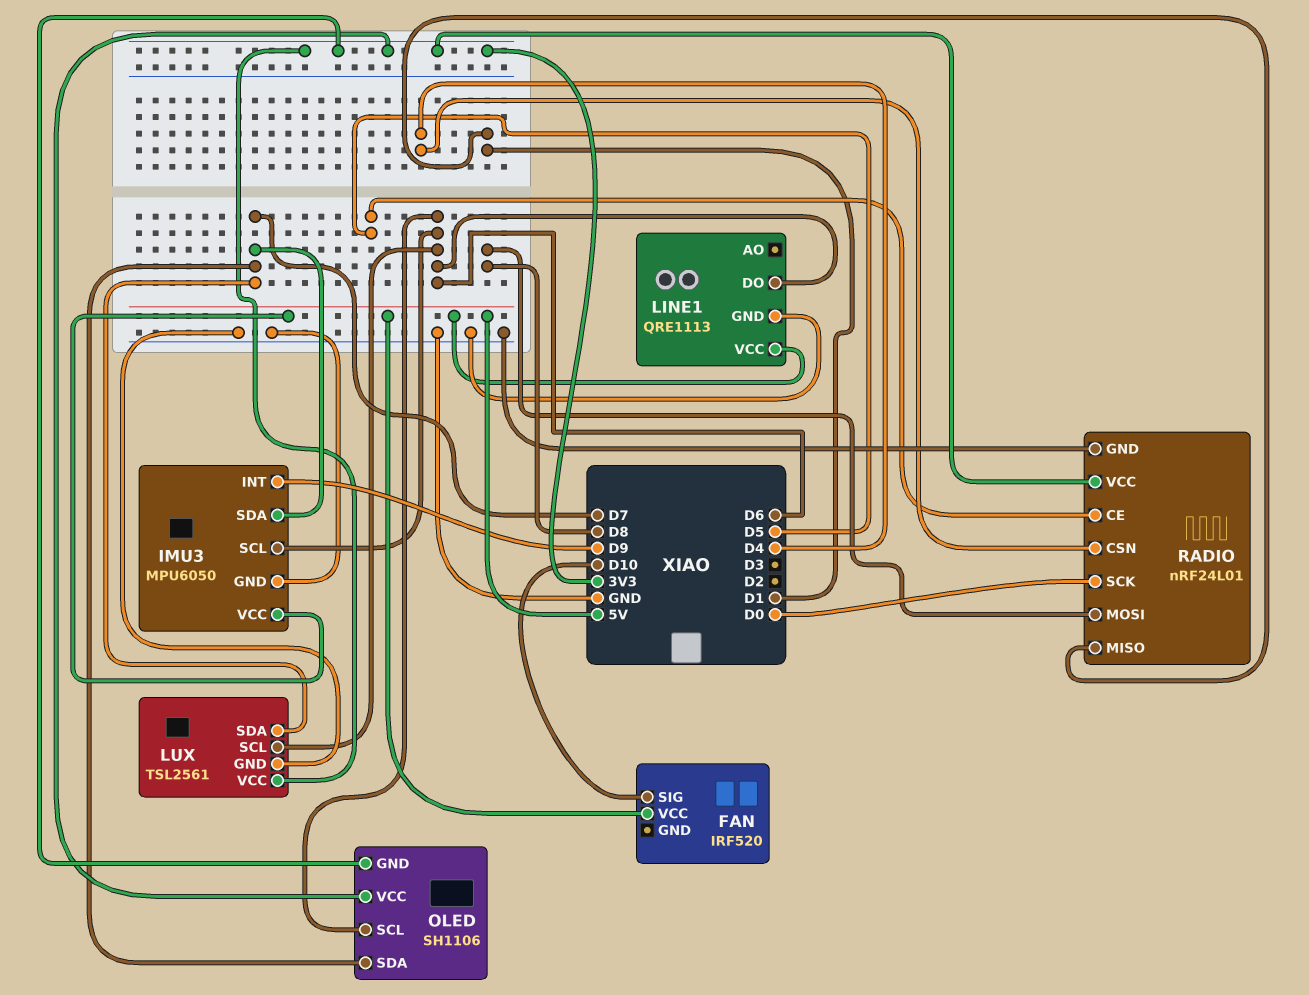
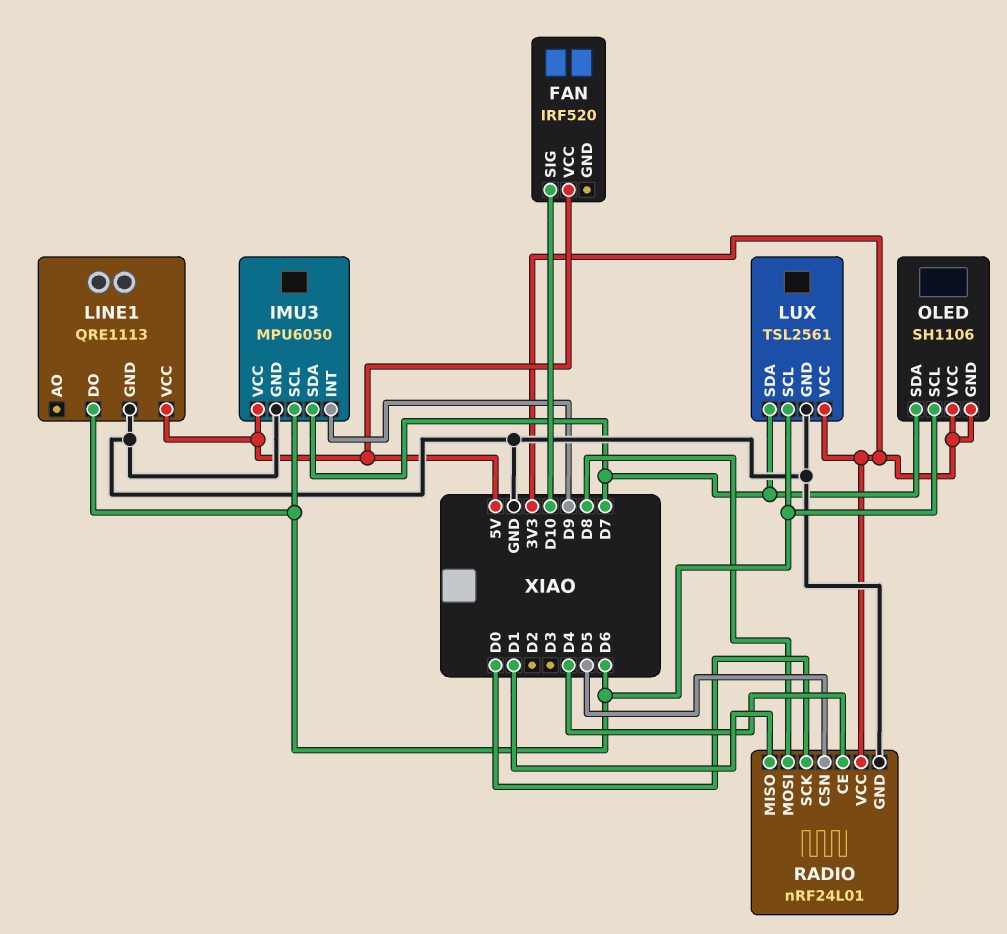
RADIO pin CE: D5 -> D4
RADIO pin CSN: D4 -> D5

